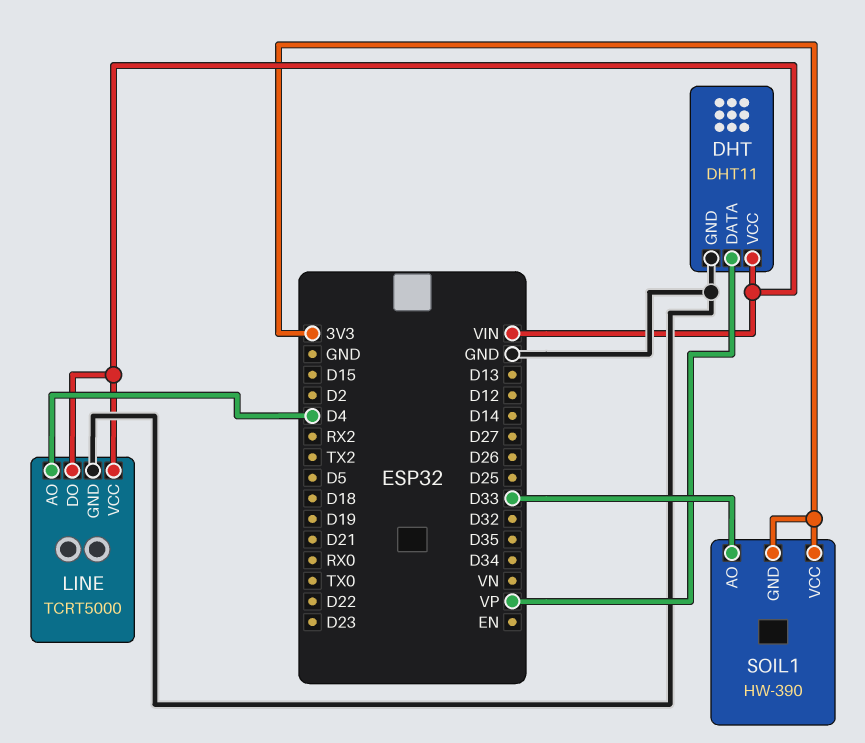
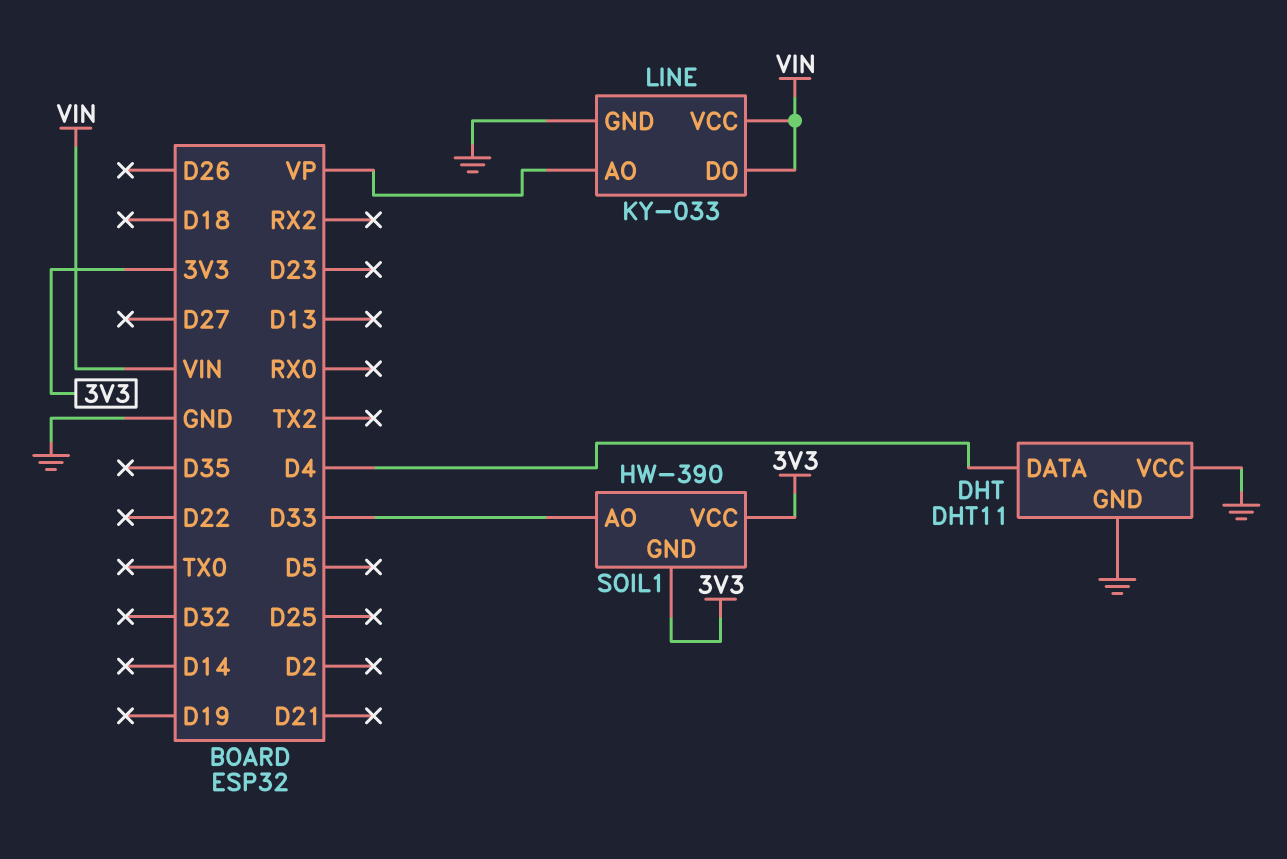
DHT pin DATA: VP -> D4
DHT pin VCC: VIN -> GND
LINE: TCRT5000 -> KY-033
LINE pin AO: D4 -> VP

